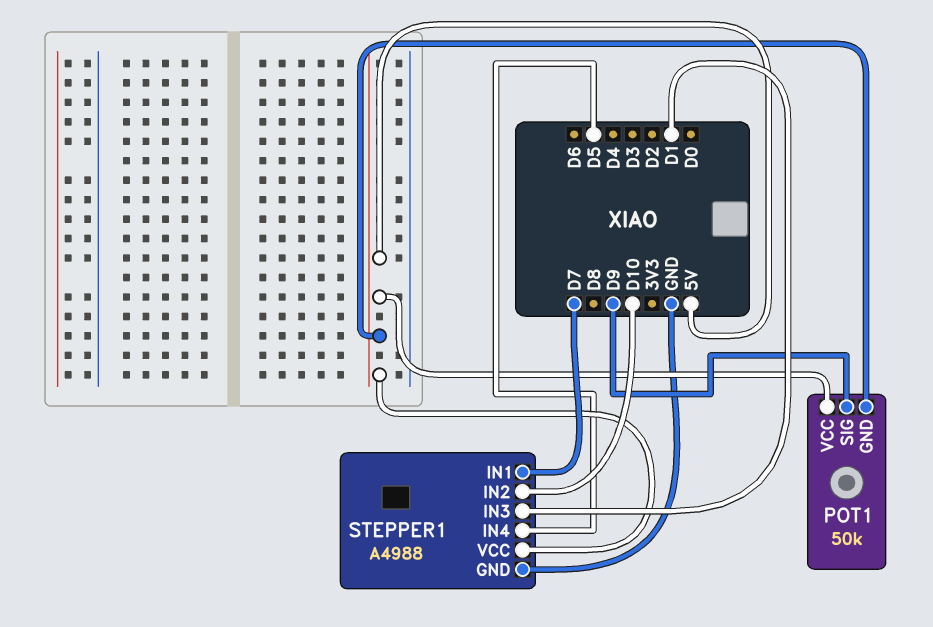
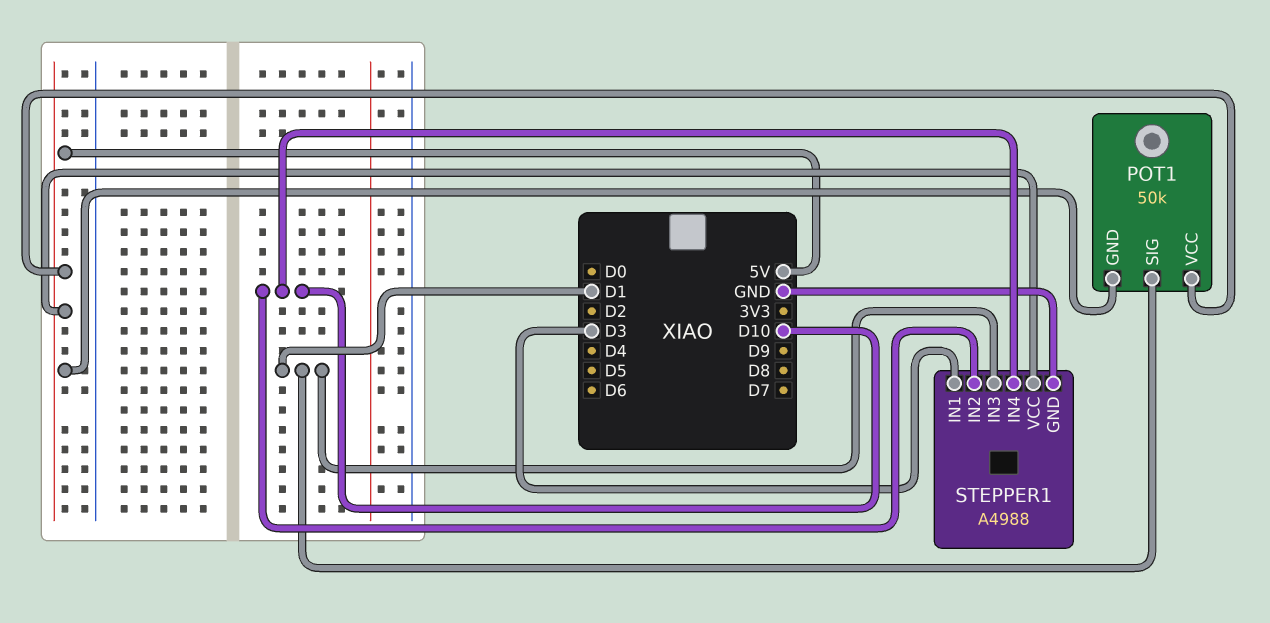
POT1 pin SIG: D9 -> D1
STEPPER1 pin IN1: D7 -> D3
STEPPER1 pin IN4: D5 -> D10

